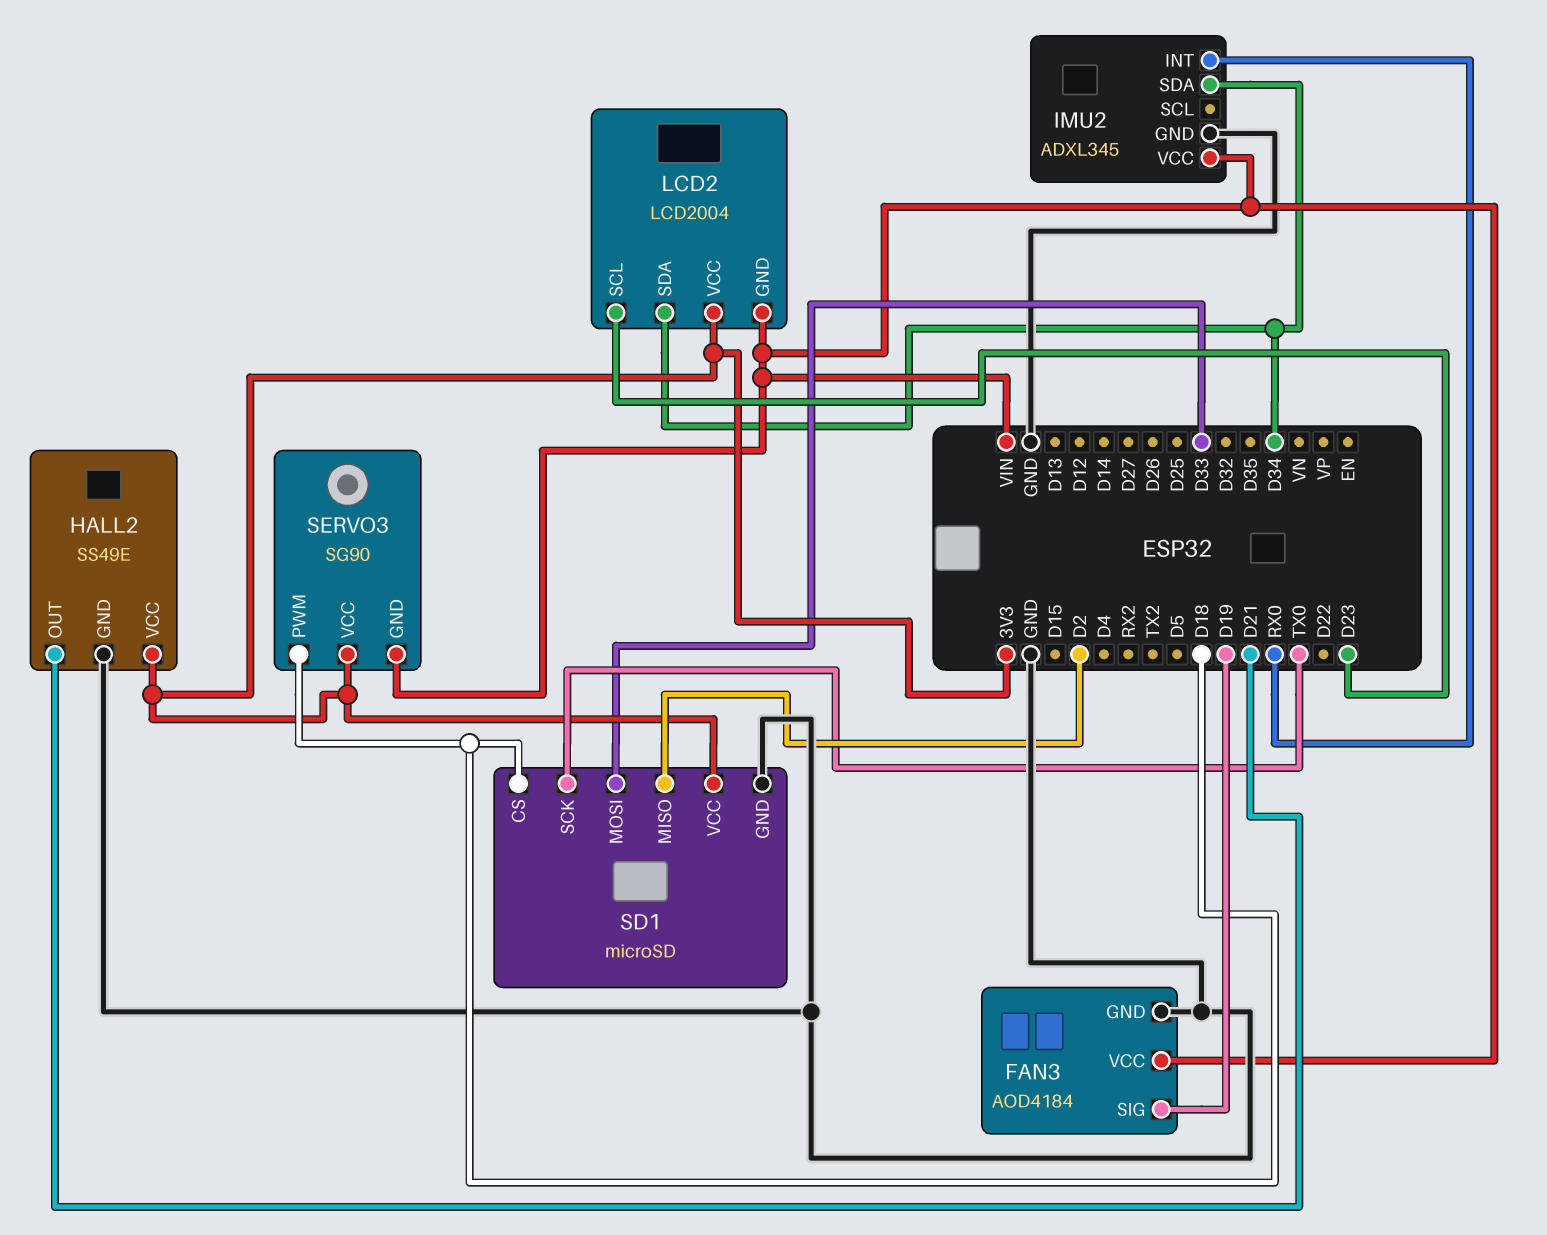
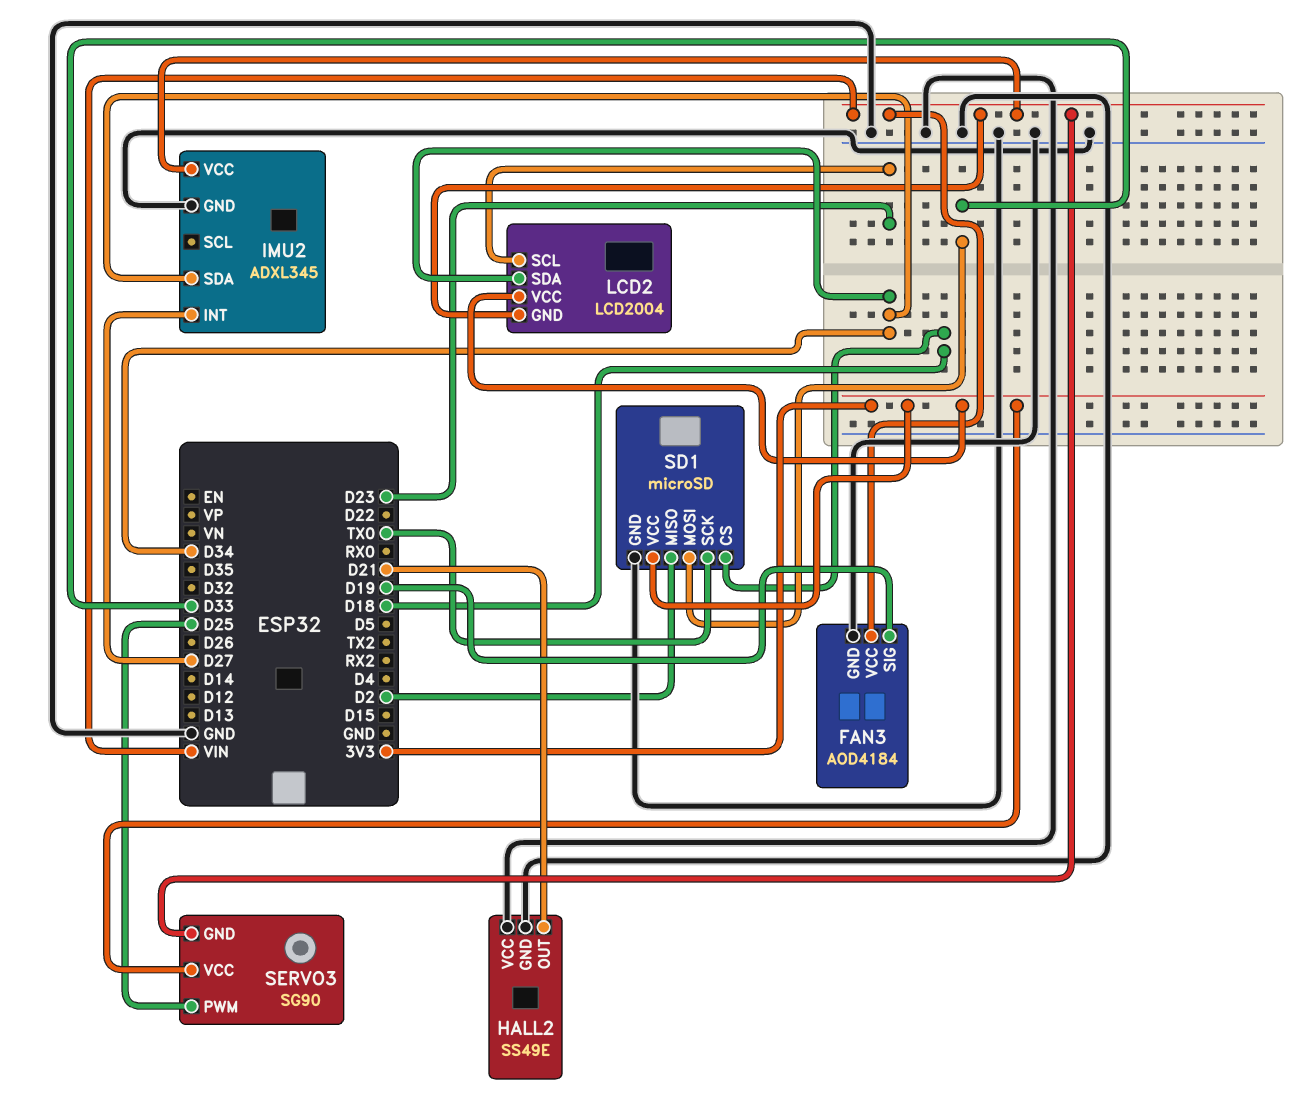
HALL2 pin VCC: 3V3 -> GND
IMU2 pin INT: RX0 -> D27
SERVO3 pin PWM: D18 -> D25

